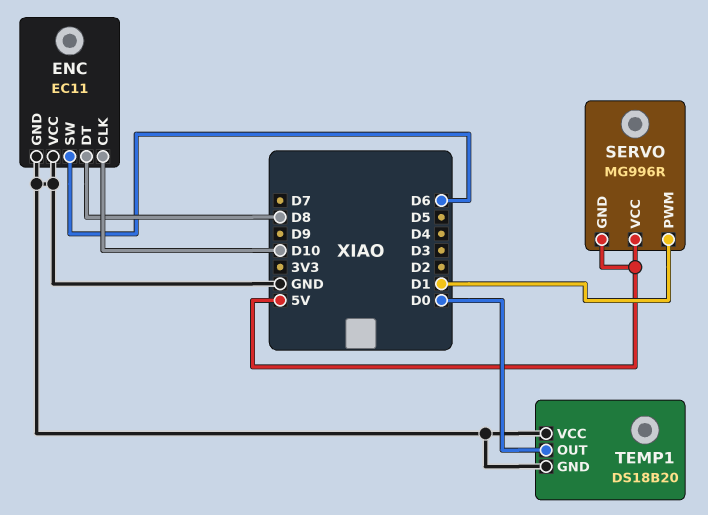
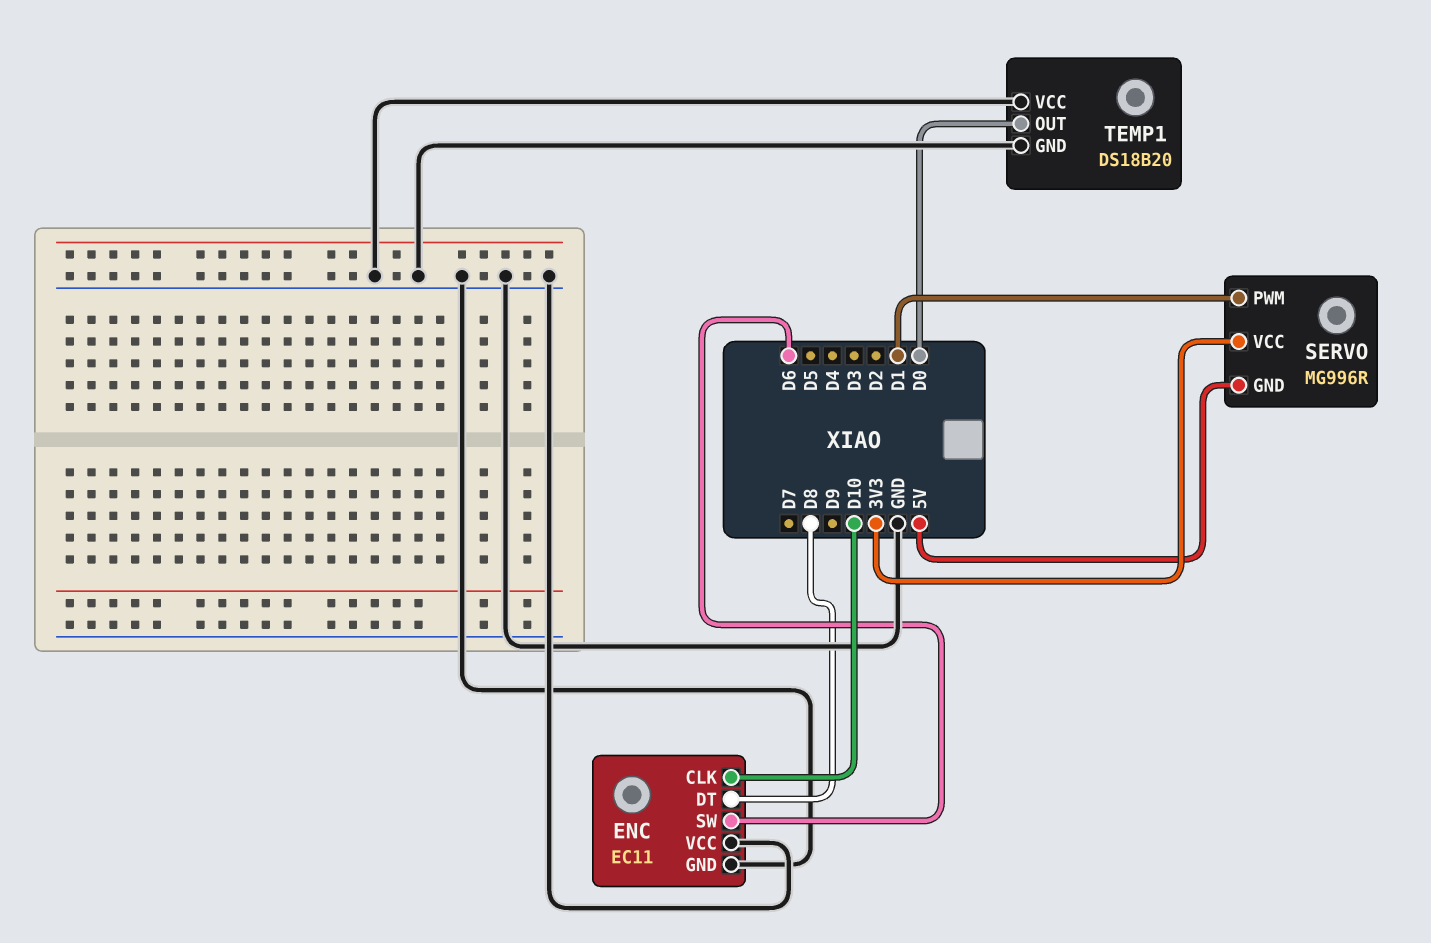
SERVO pin VCC: 5V -> 3V3

